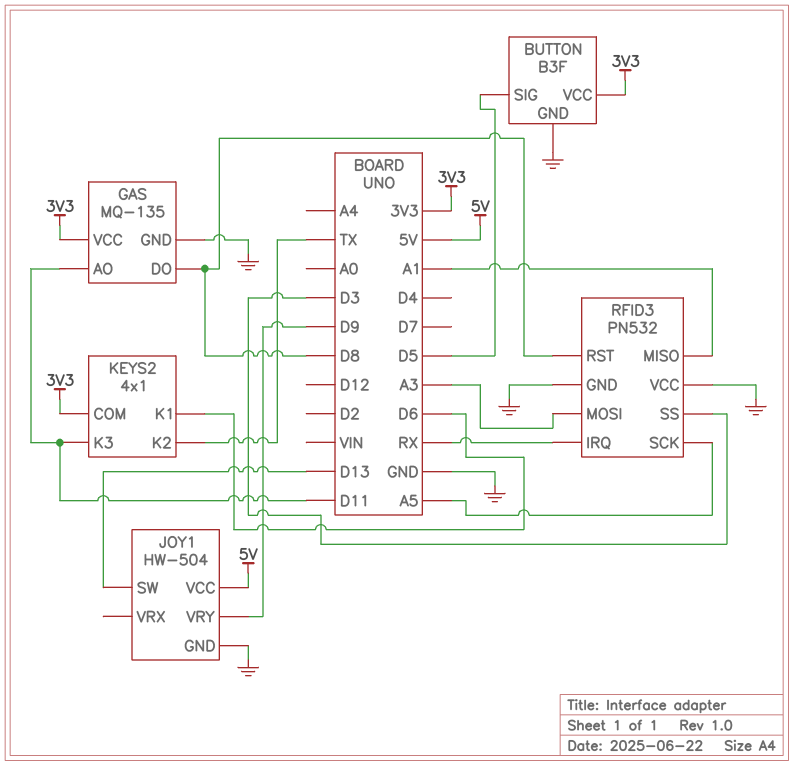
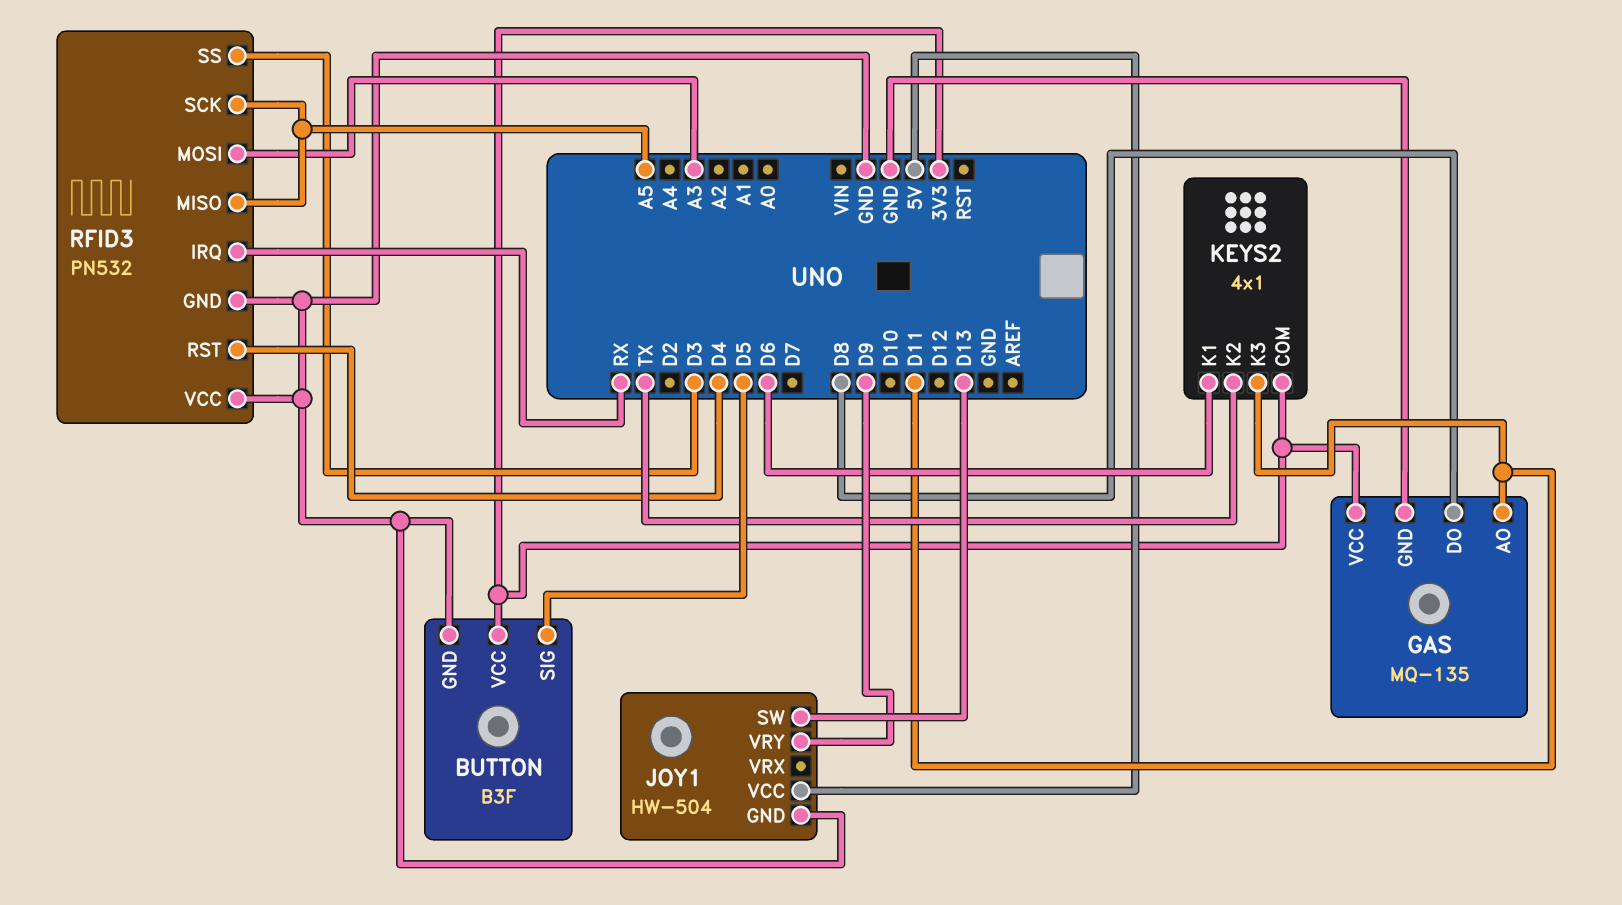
RFID3 pin MISO: A1 -> A5
RFID3 pin RST: D8 -> D4

